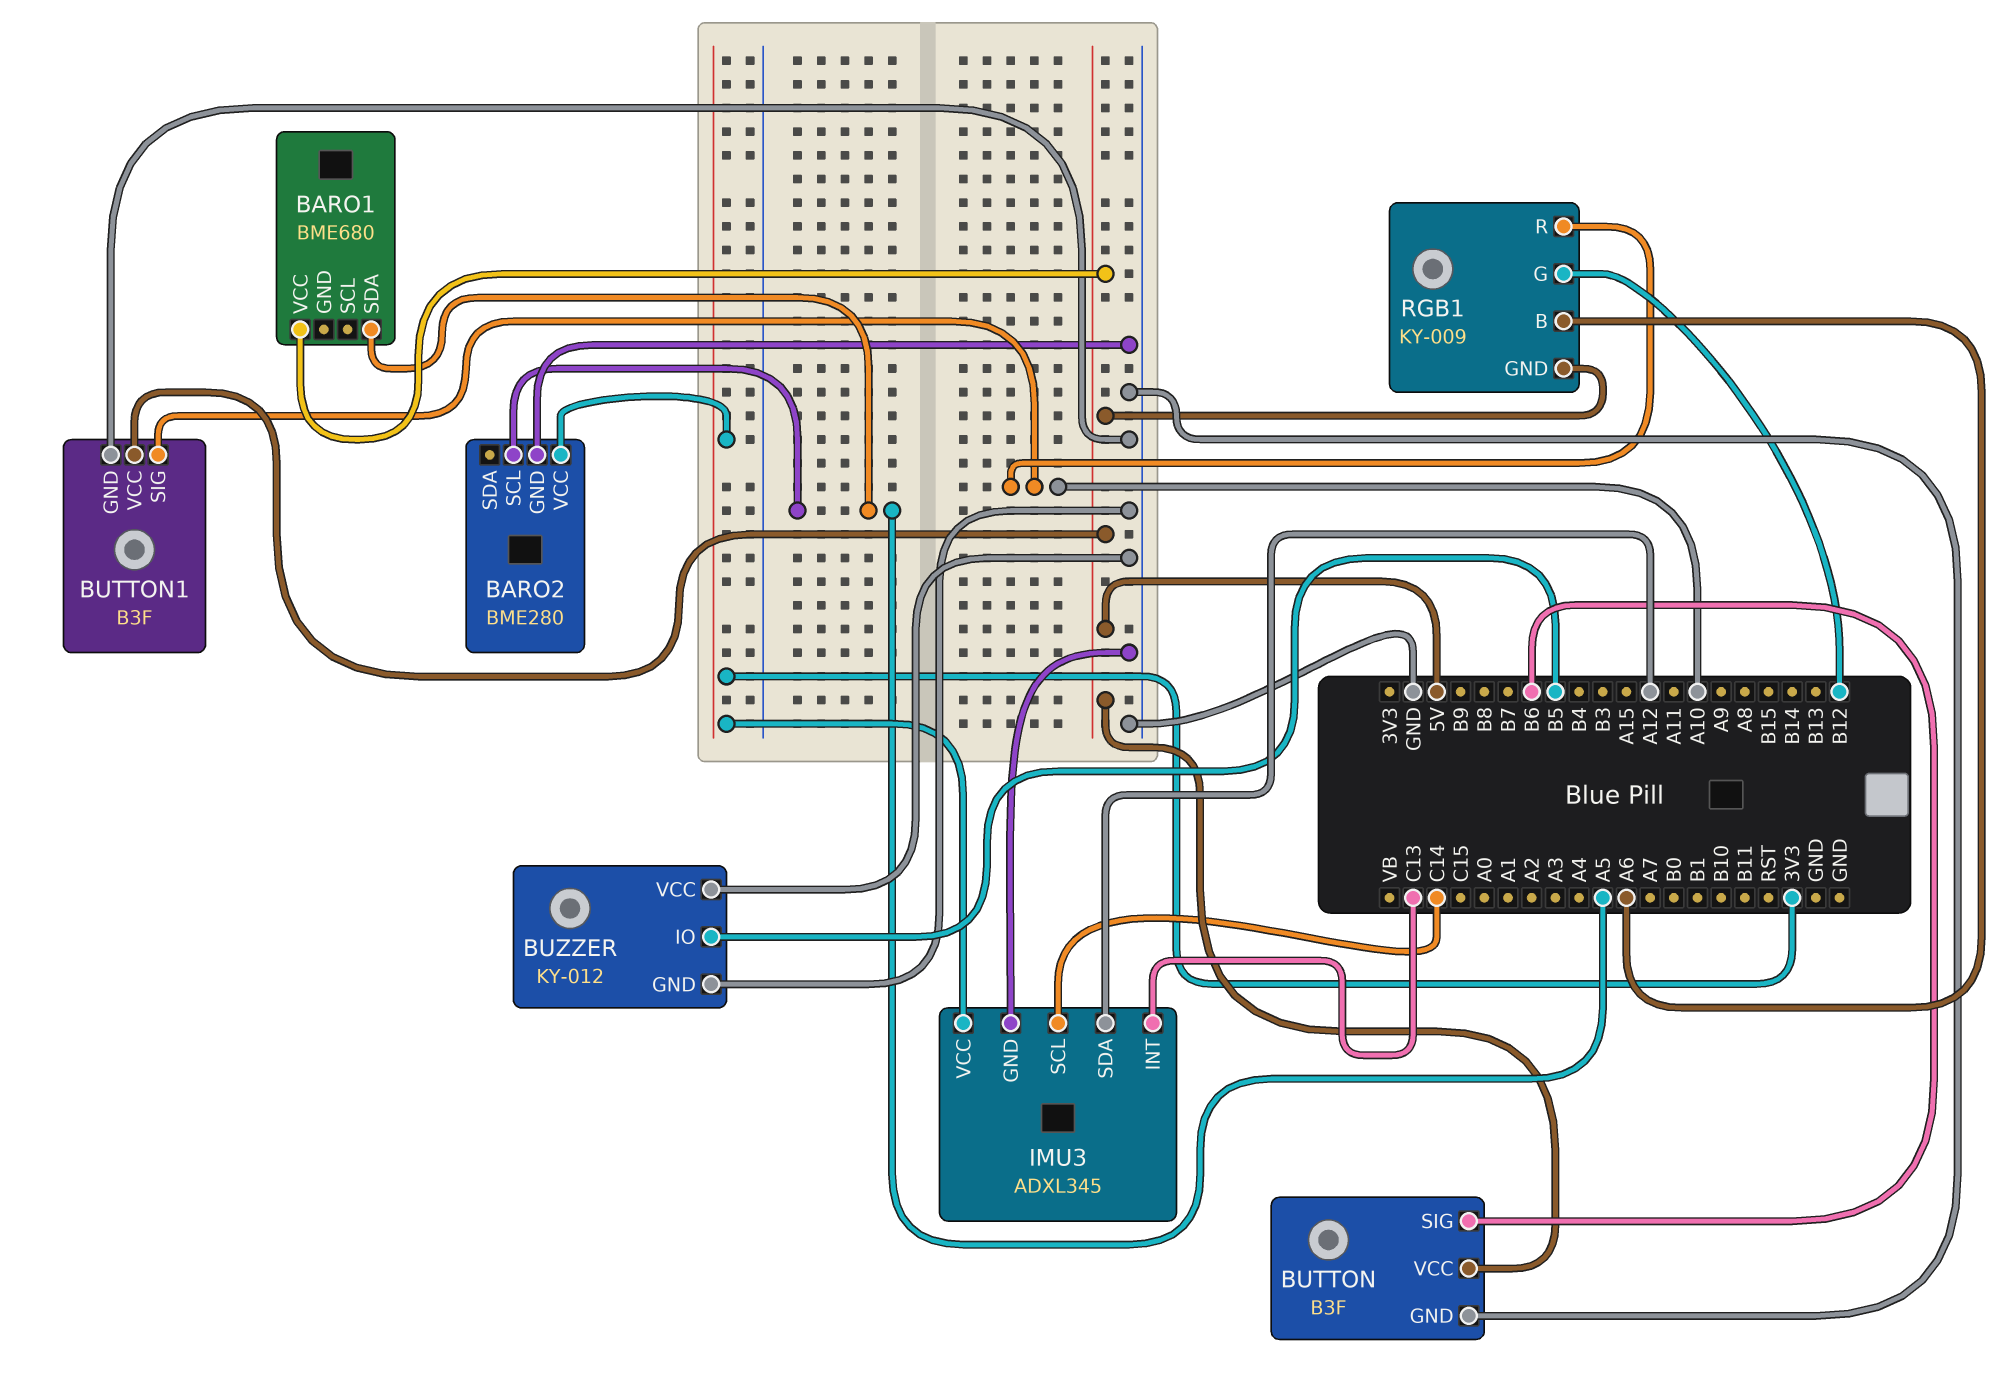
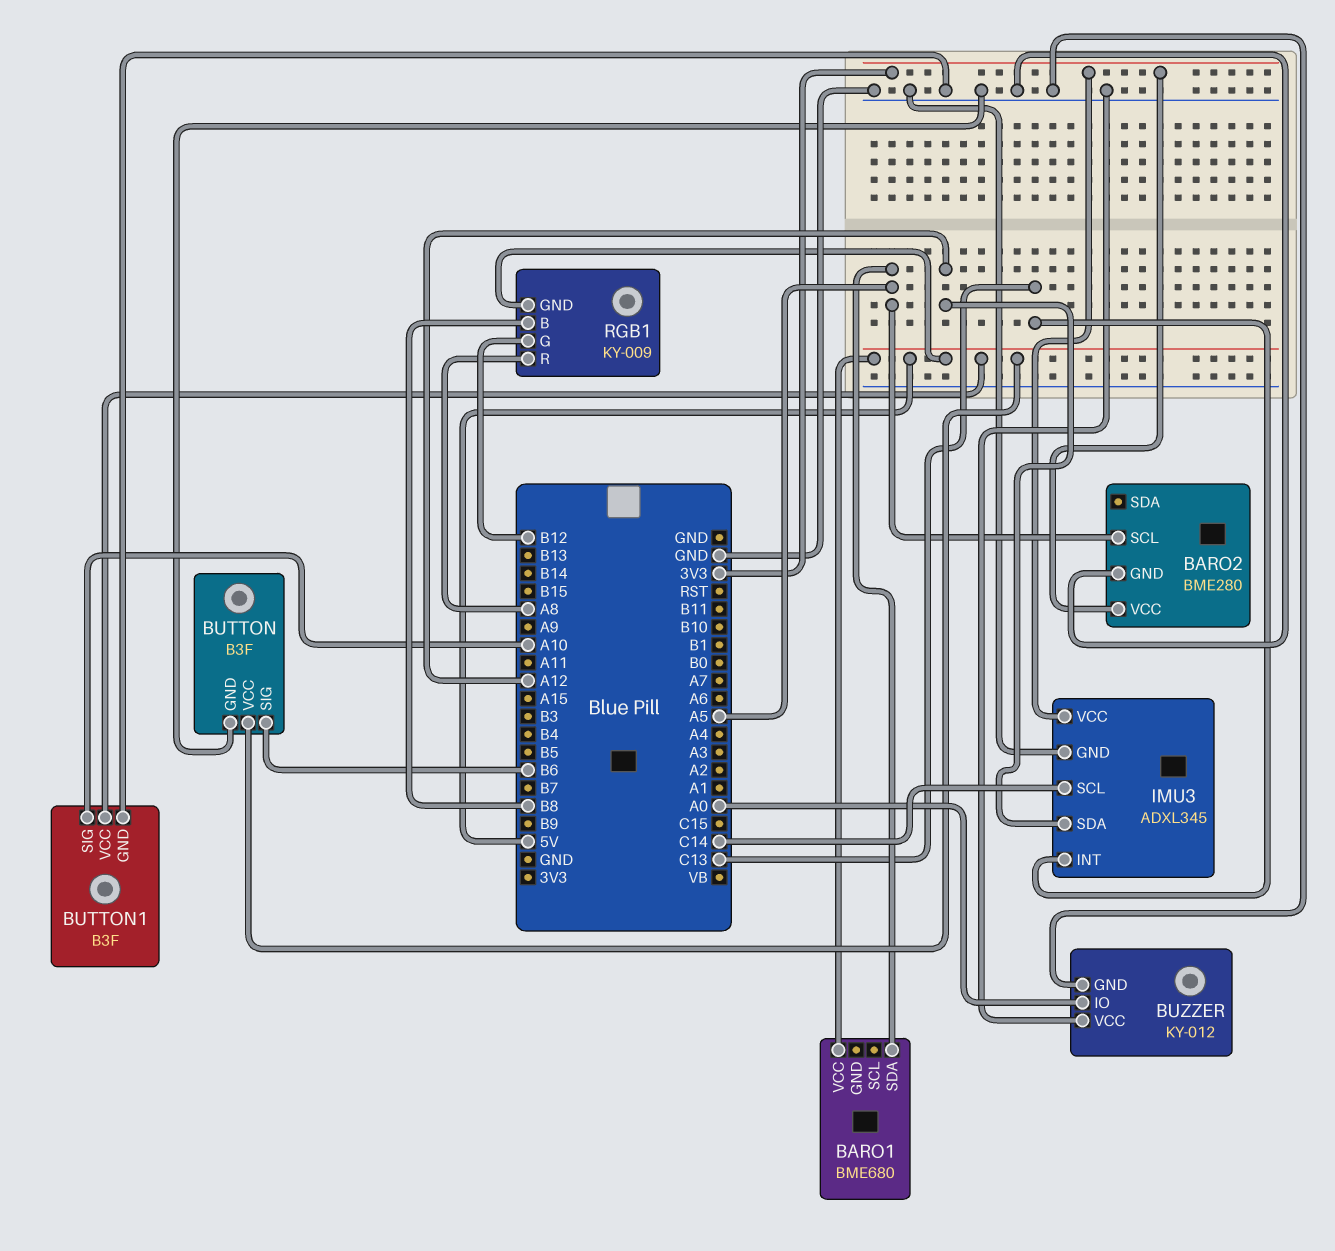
BUZZER pin IO: B5 -> A0
RGB1 pin B: A6 -> B8
RGB1 pin R: A10 -> A8

